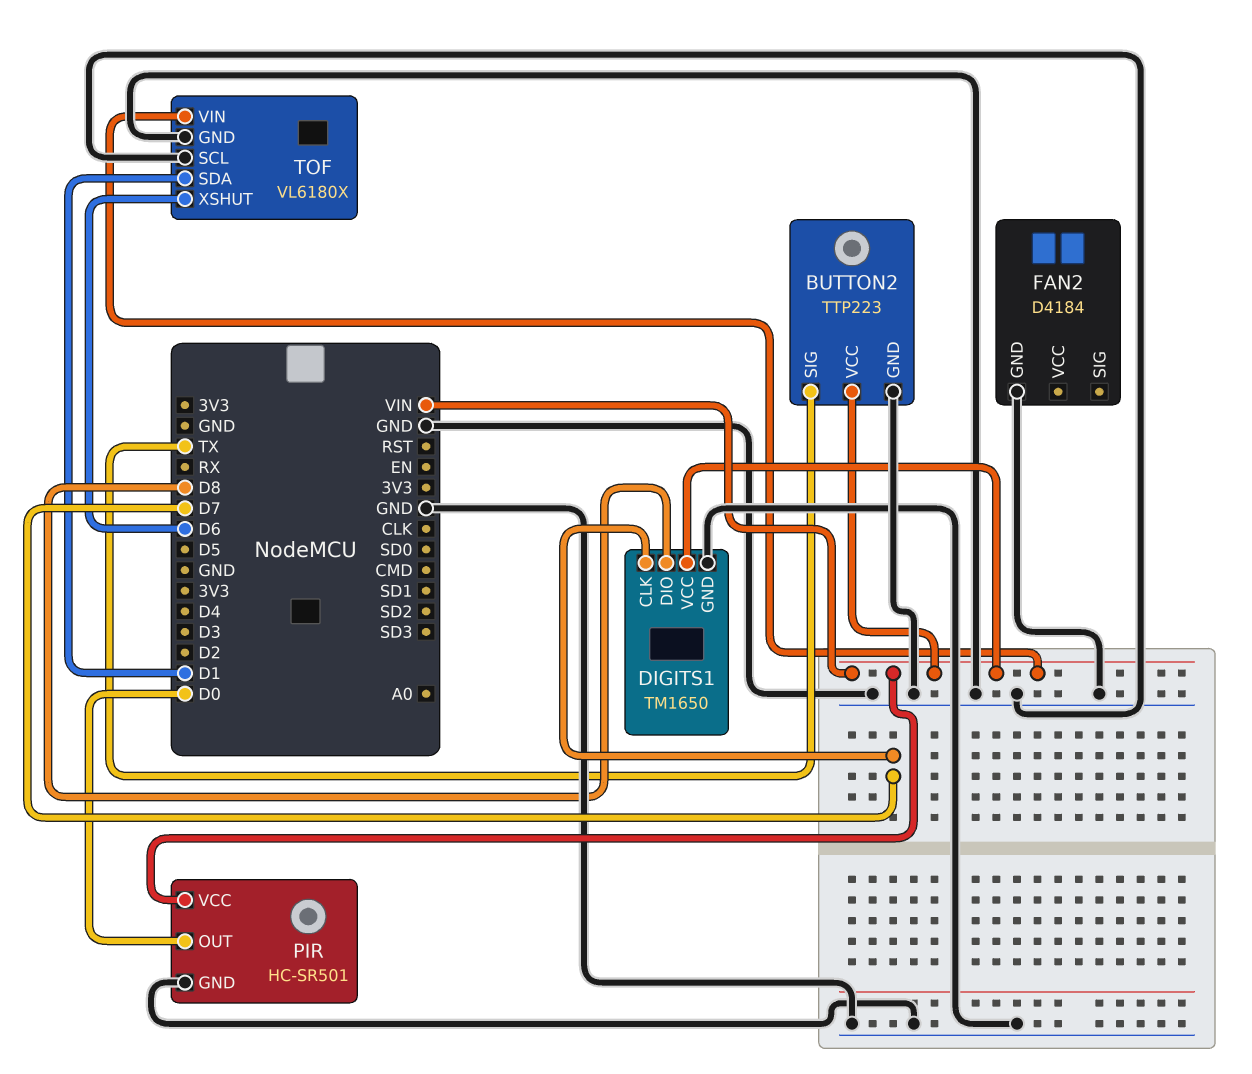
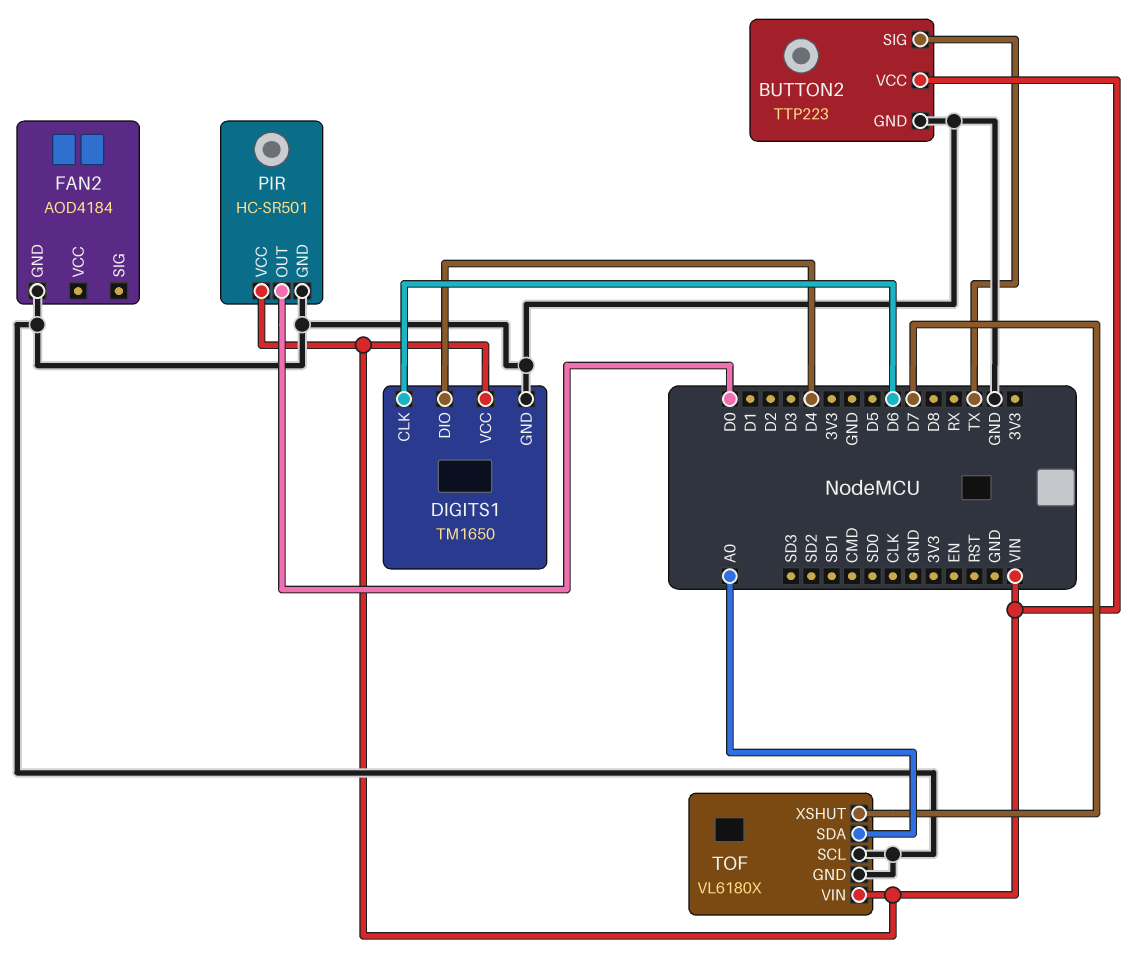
DIGITS1 pin CLK: D7 -> D6
DIGITS1 pin DIO: D8 -> D4
FAN2: D4184 -> AOD4184
TOF pin SDA: D1 -> A0
TOF pin XSHUT: D6 -> D7

